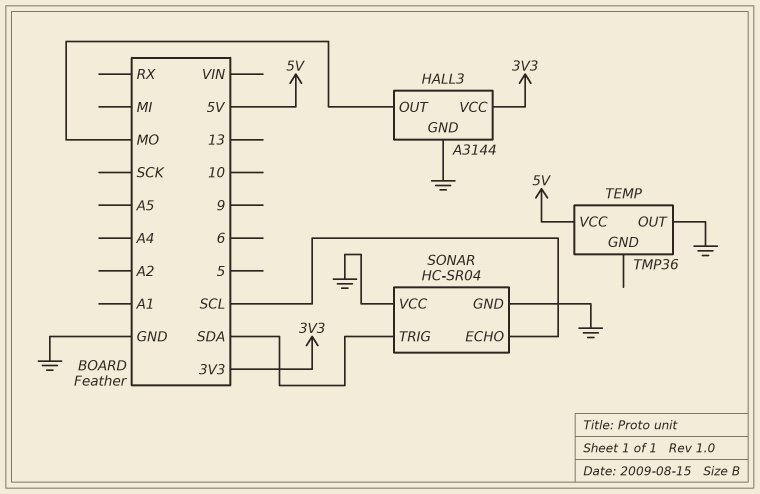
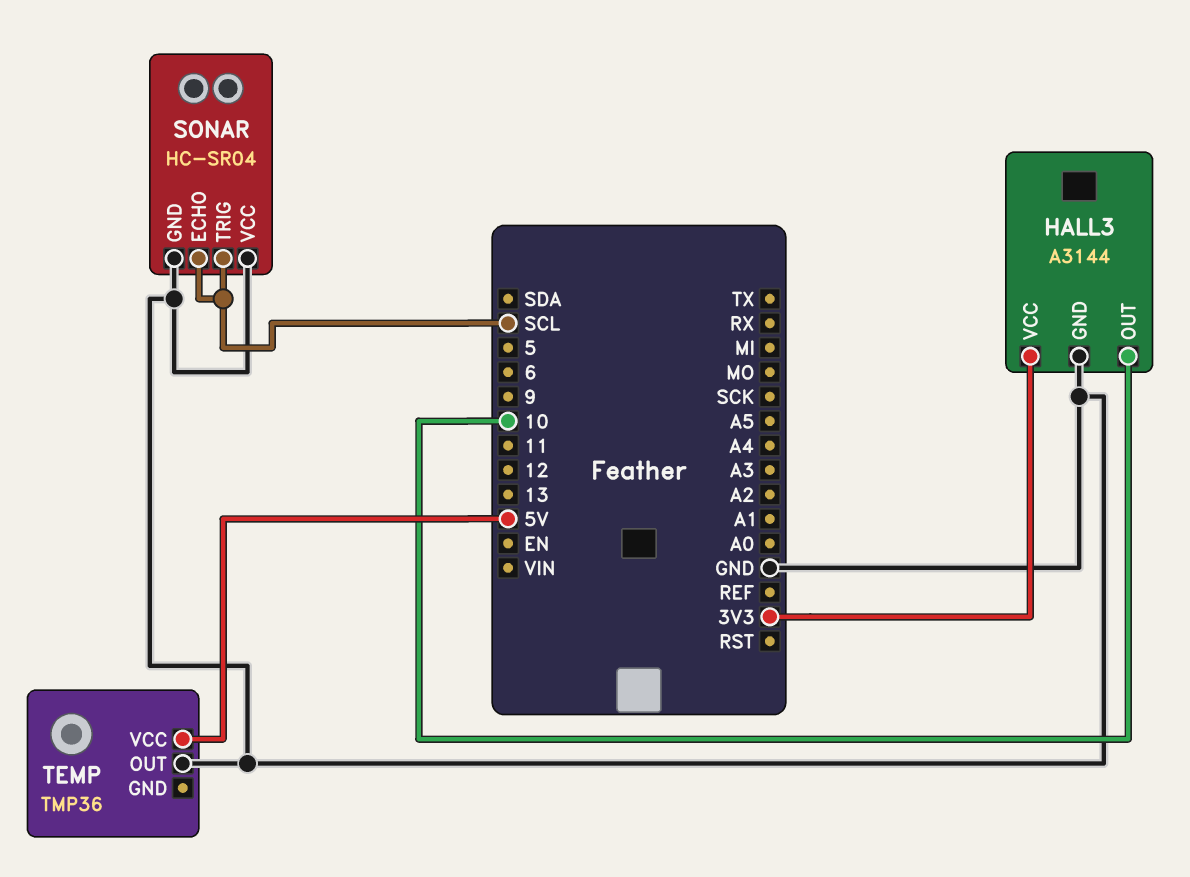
HALL3 pin OUT: MO -> 10
SONAR pin TRIG: SDA -> SCL

